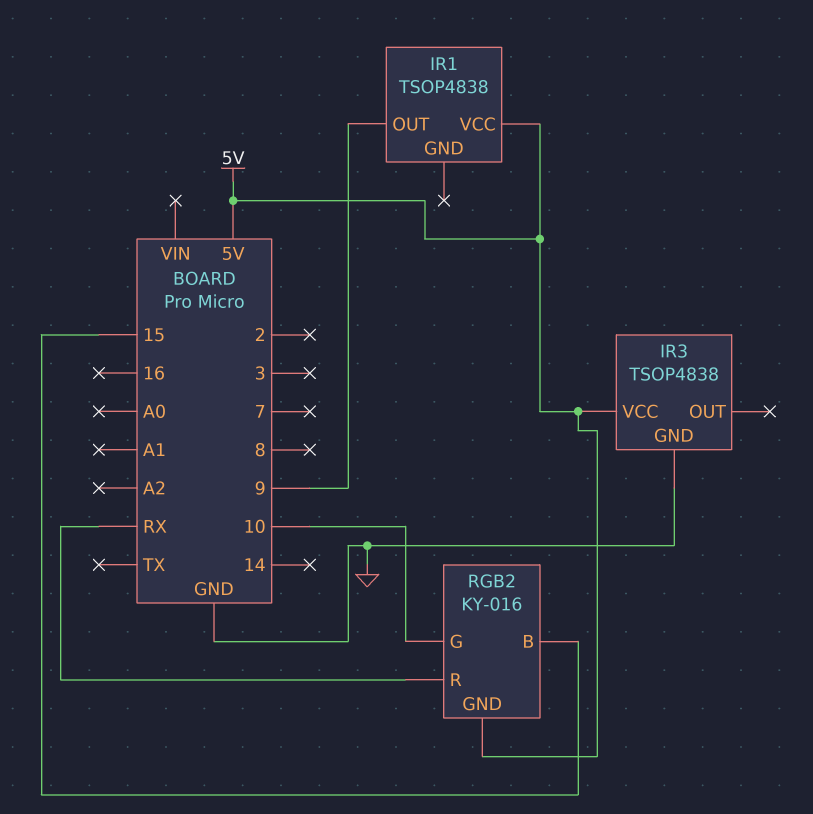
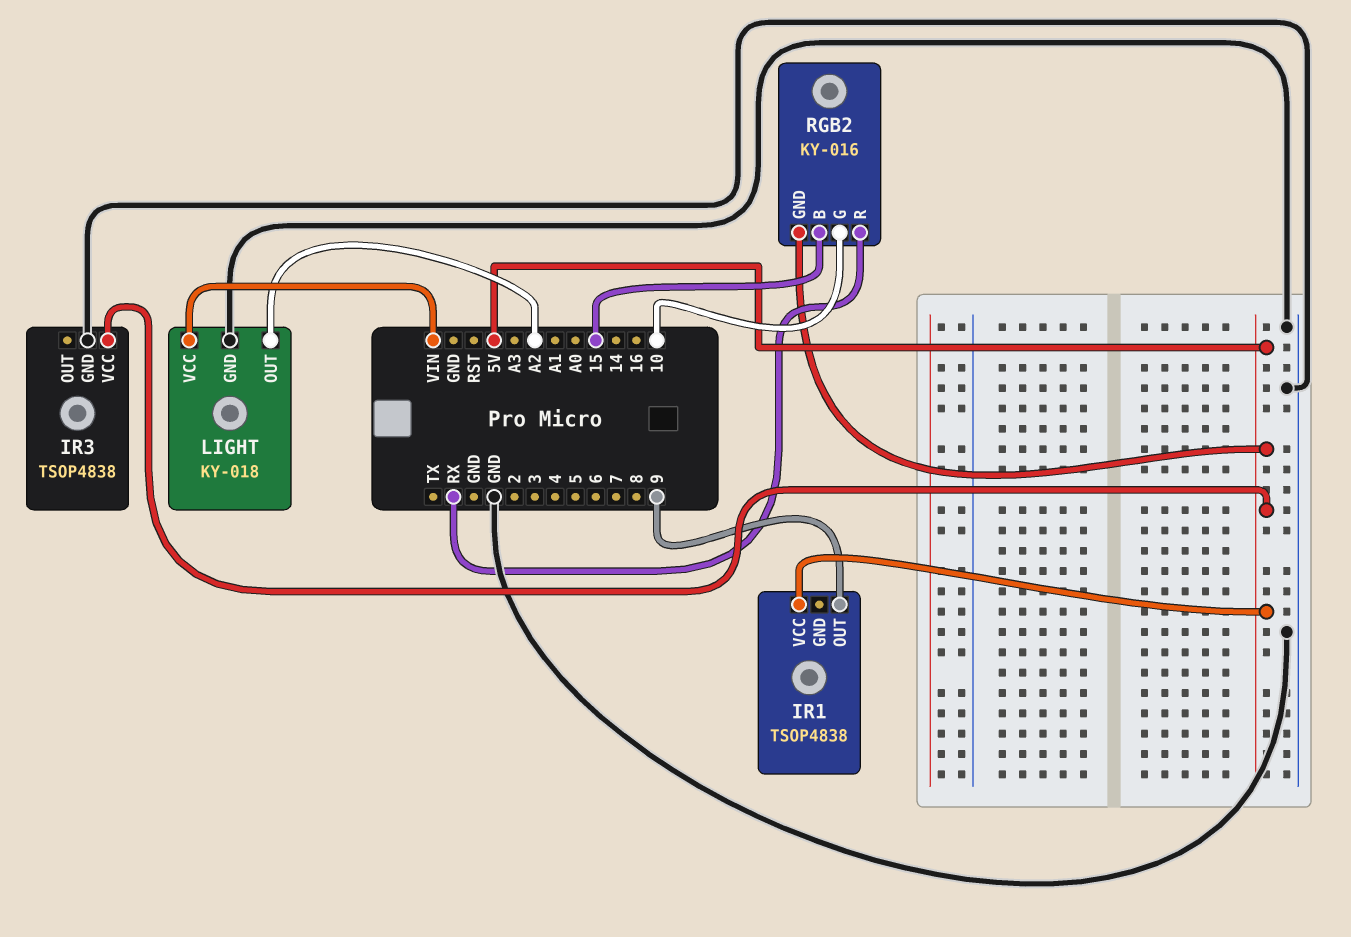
LIGHT: none -> KY-018
LIGHT pin GND: none -> GND
LIGHT pin OUT: none -> A2
LIGHT pin VCC: none -> VIN

